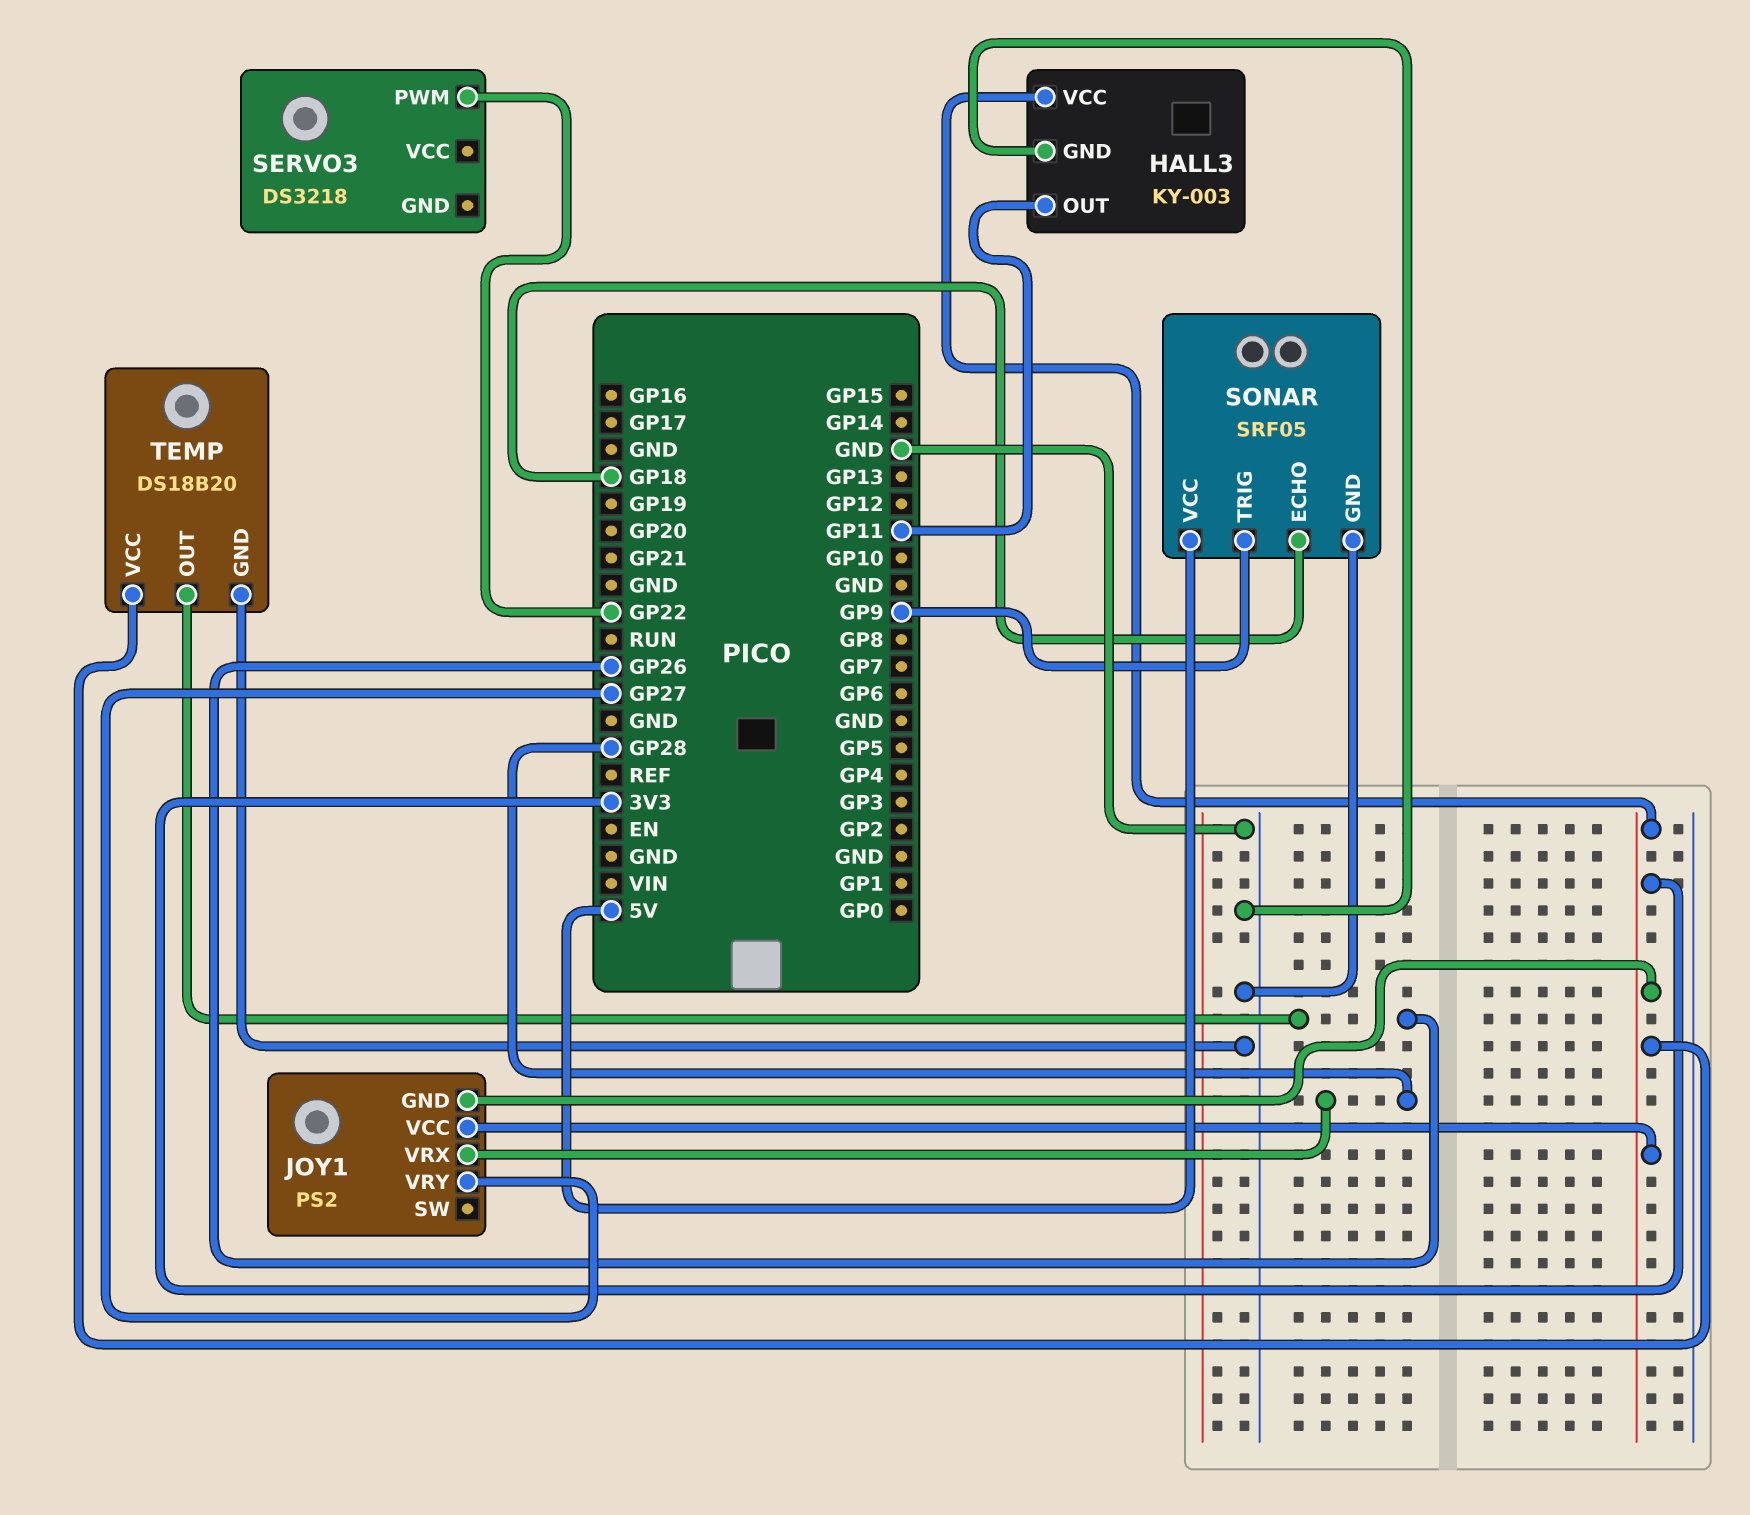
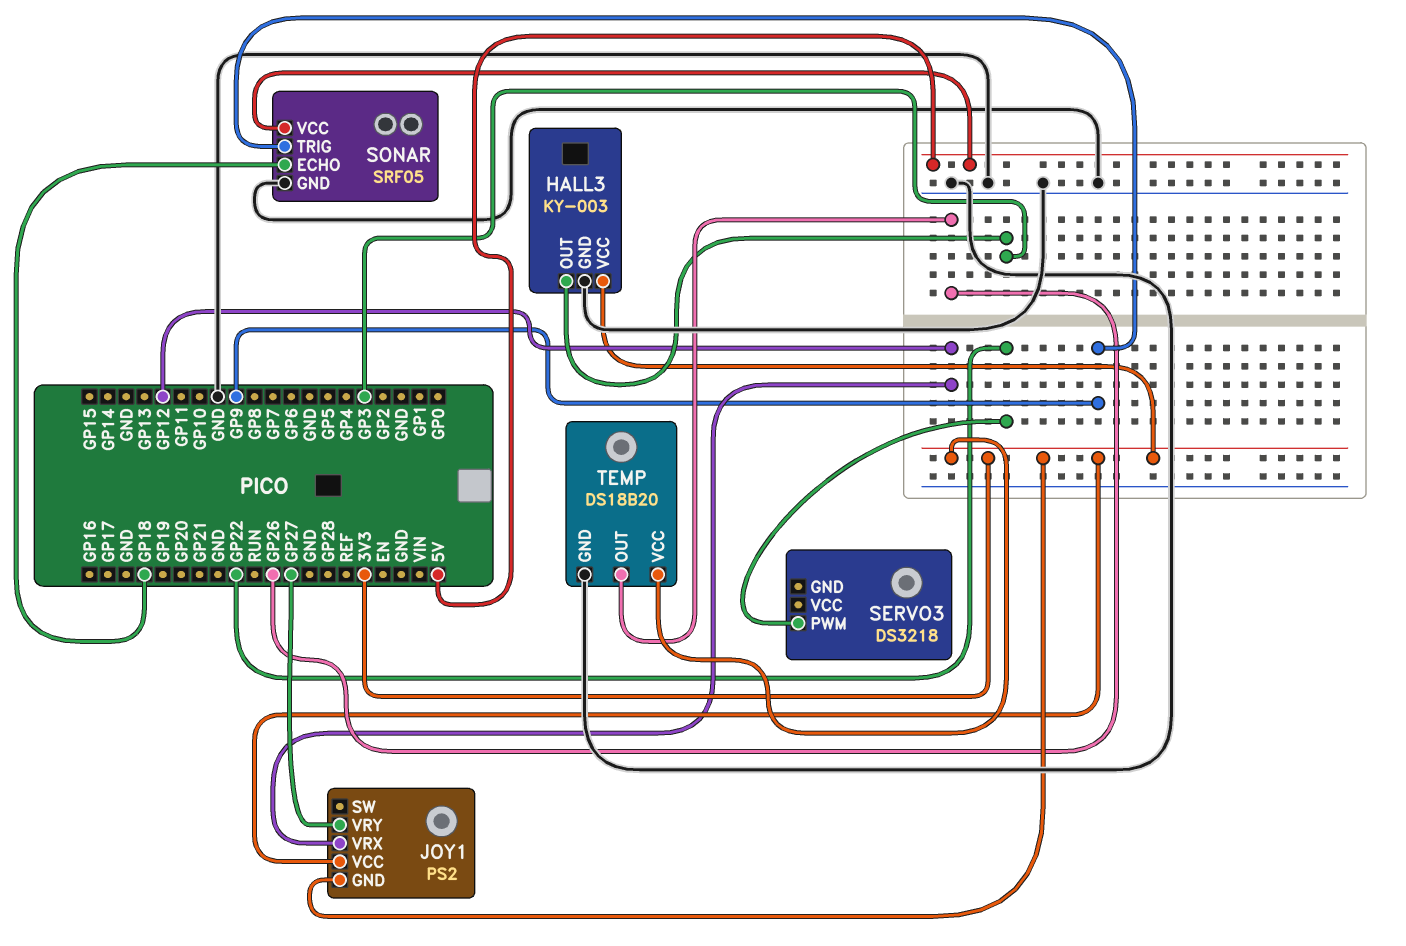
HALL3 pin OUT: GP11 -> GP3
JOY1 pin VRX: GP28 -> GP12

